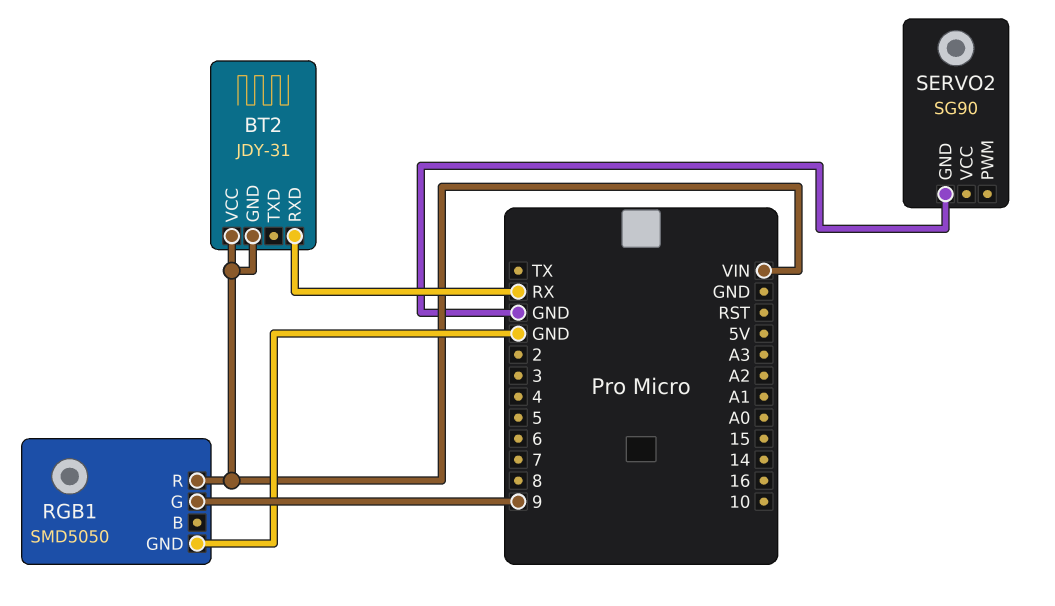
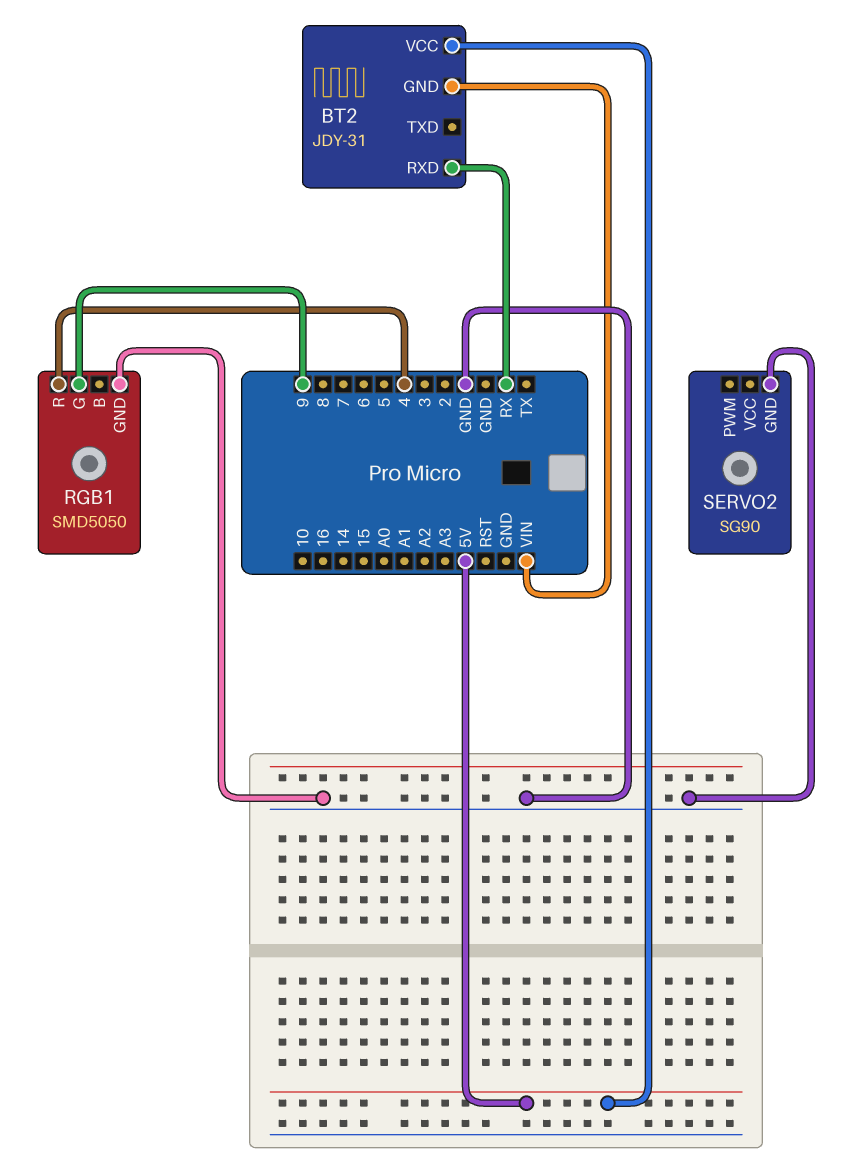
BT2 pin VCC: VIN -> 5V
RGB1 pin R: VIN -> 4

